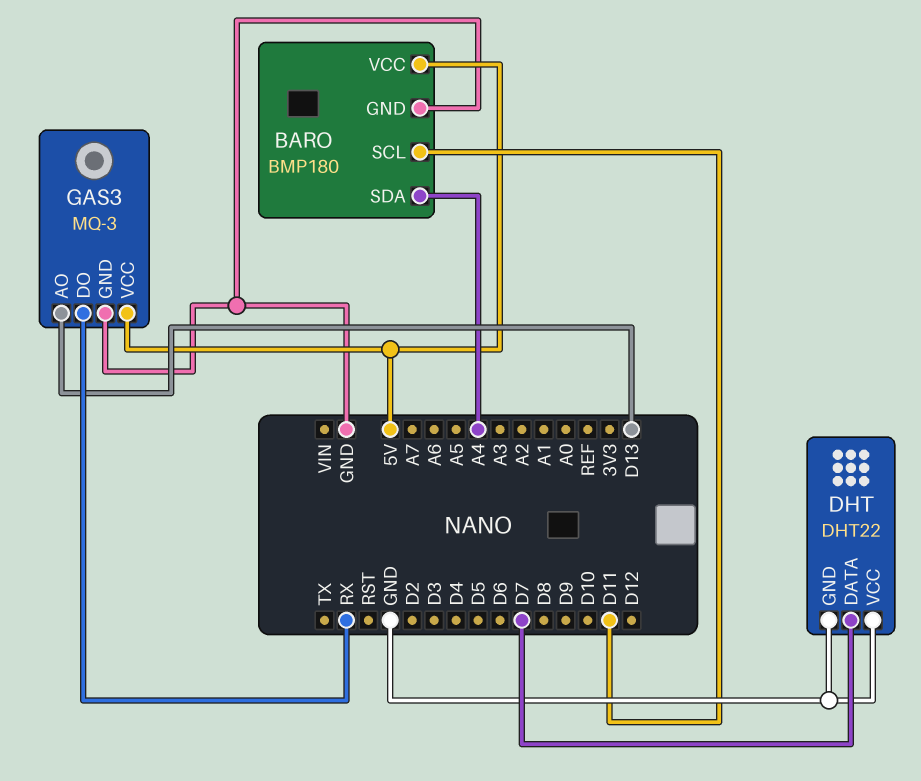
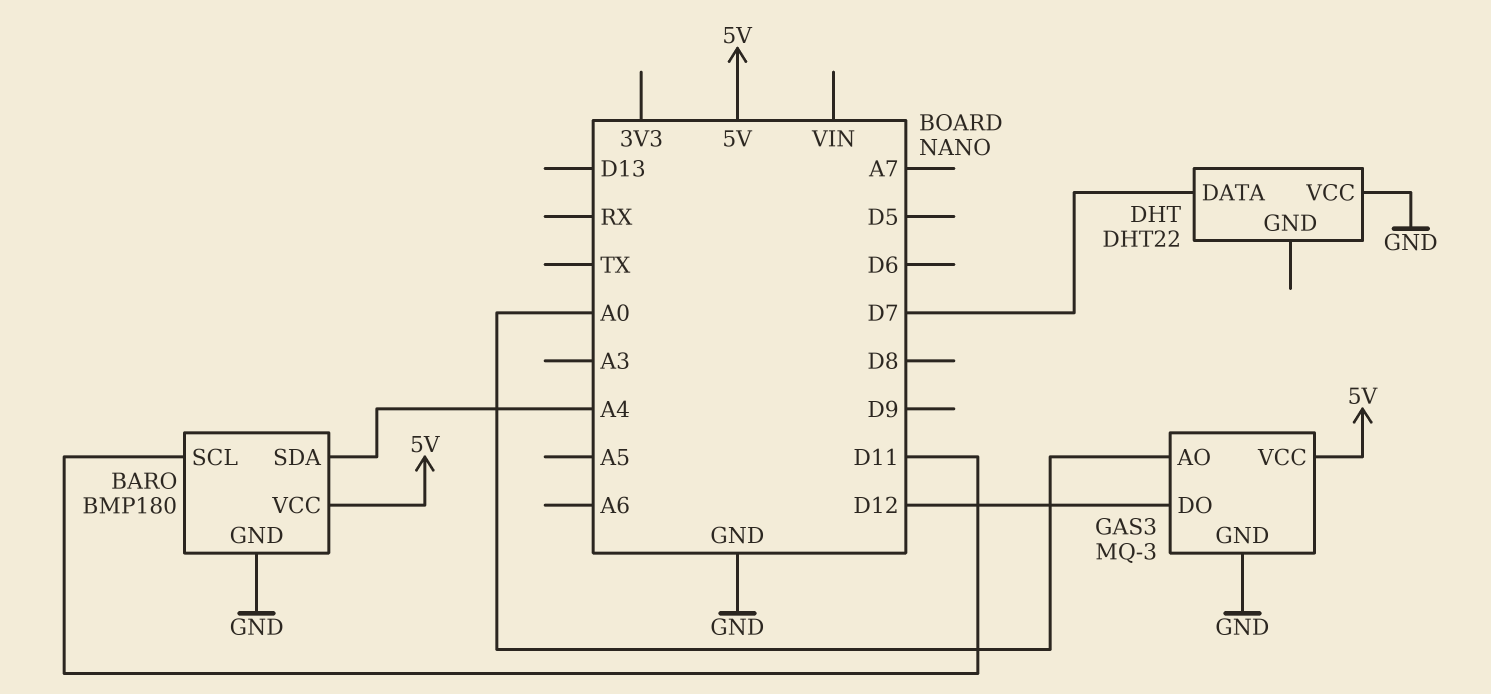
DHT pin GND: GND -> none
GAS3 pin AO: D13 -> A0
GAS3 pin DO: RX -> D12

